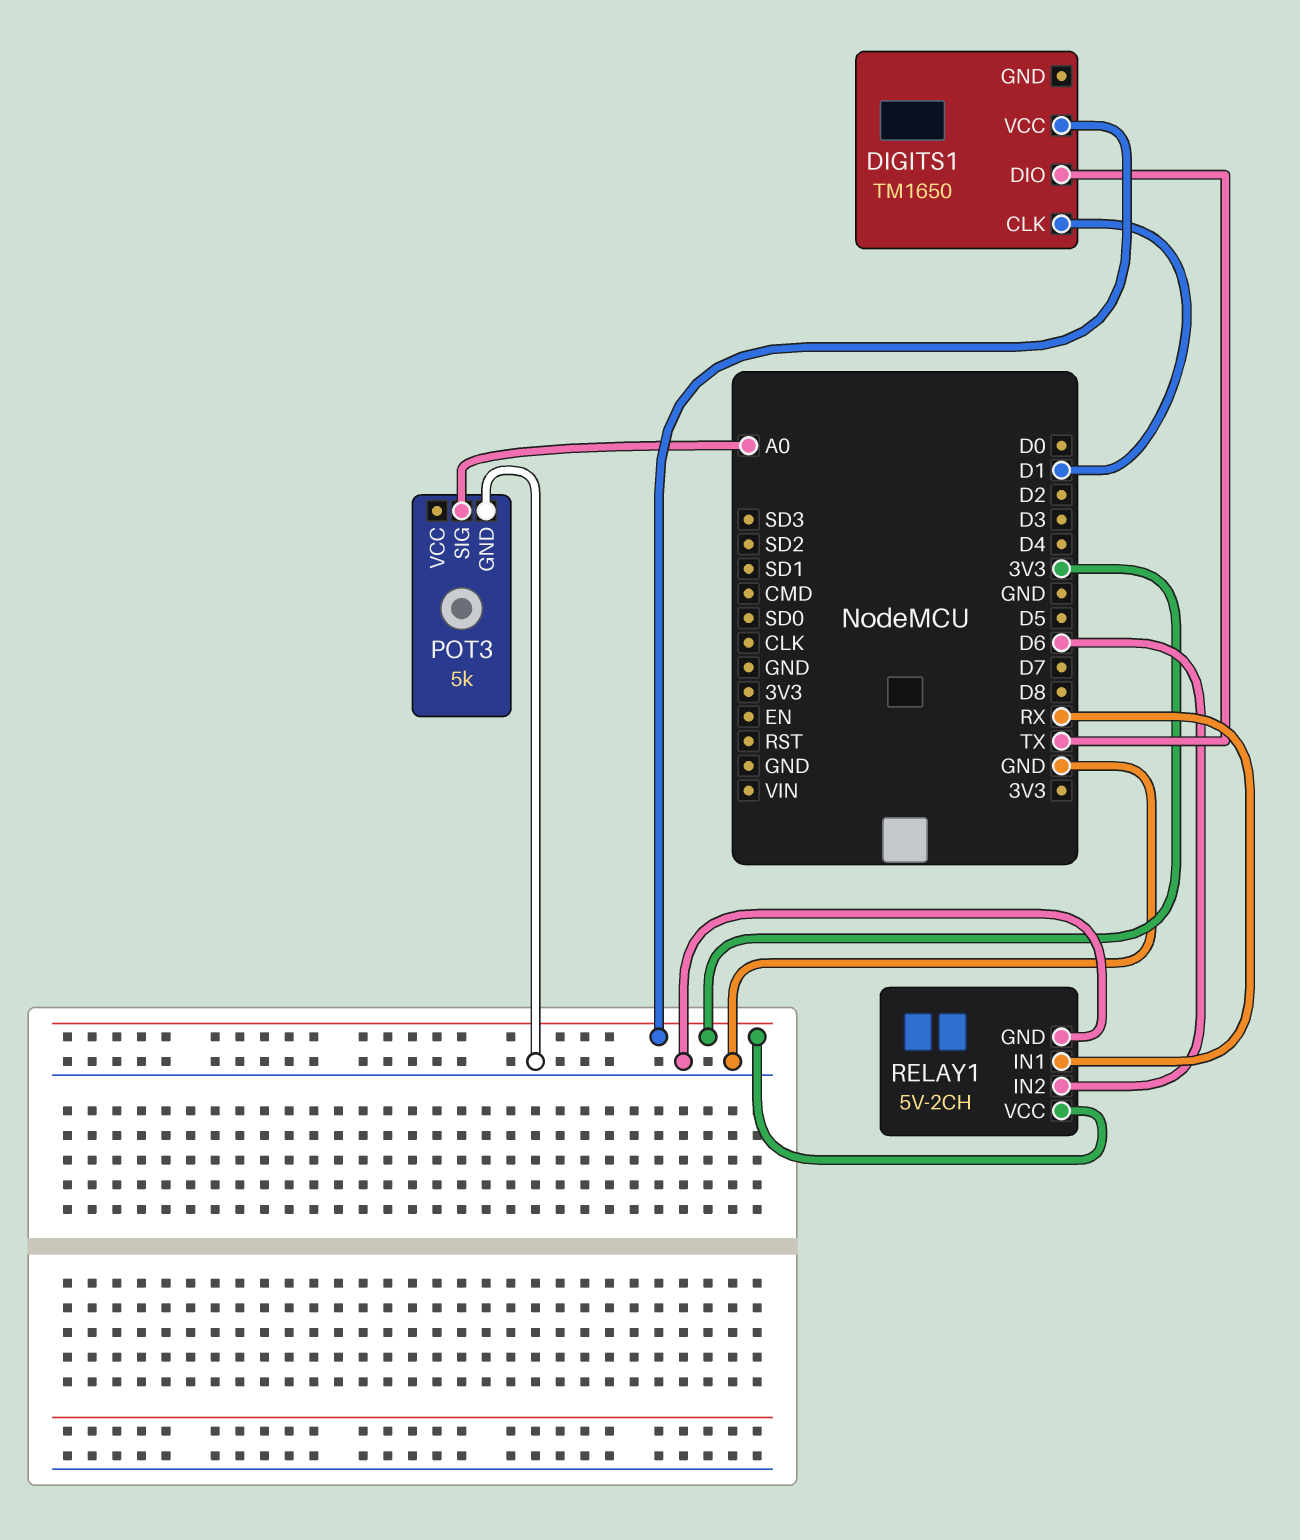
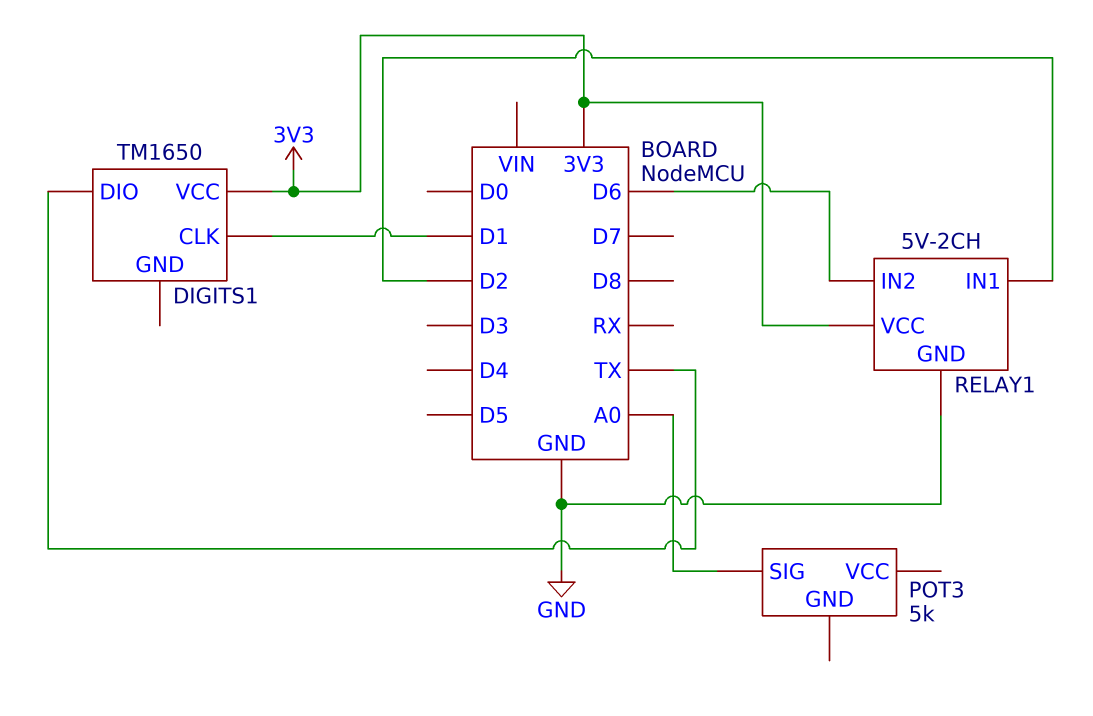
POT3 pin GND: GND -> none
RELAY1 pin IN1: RX -> D2

